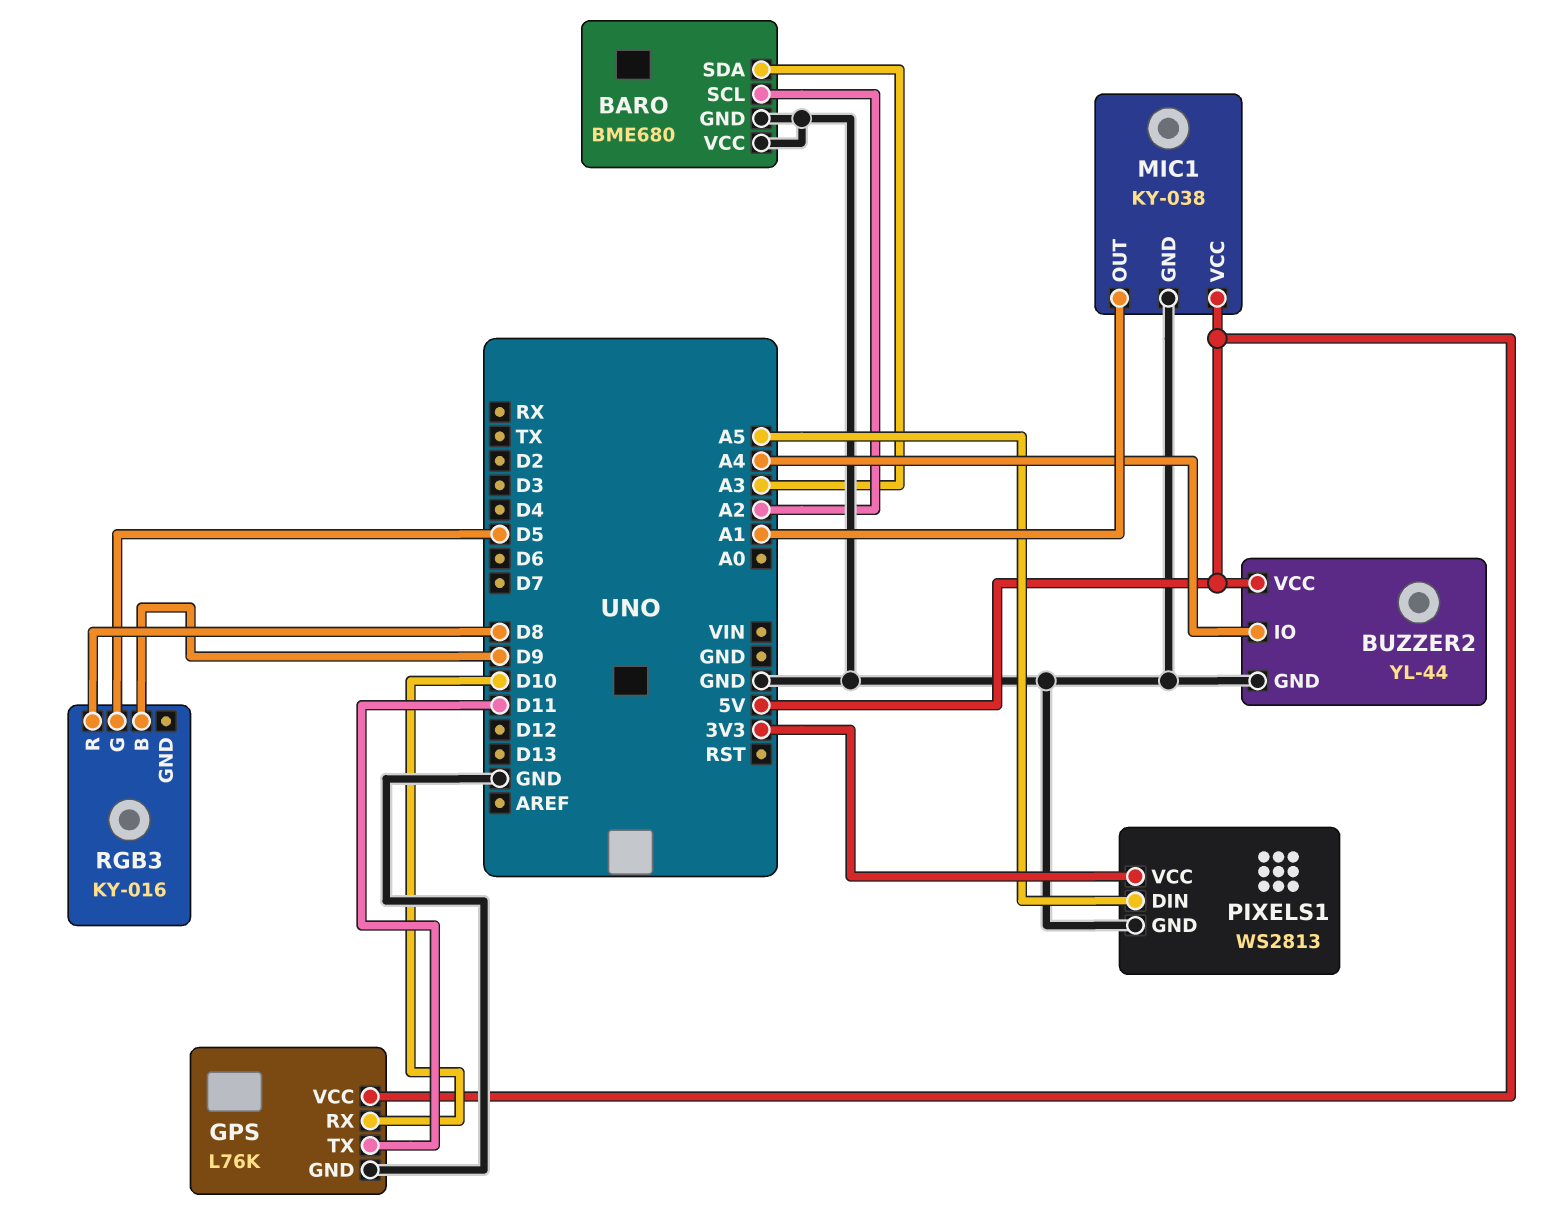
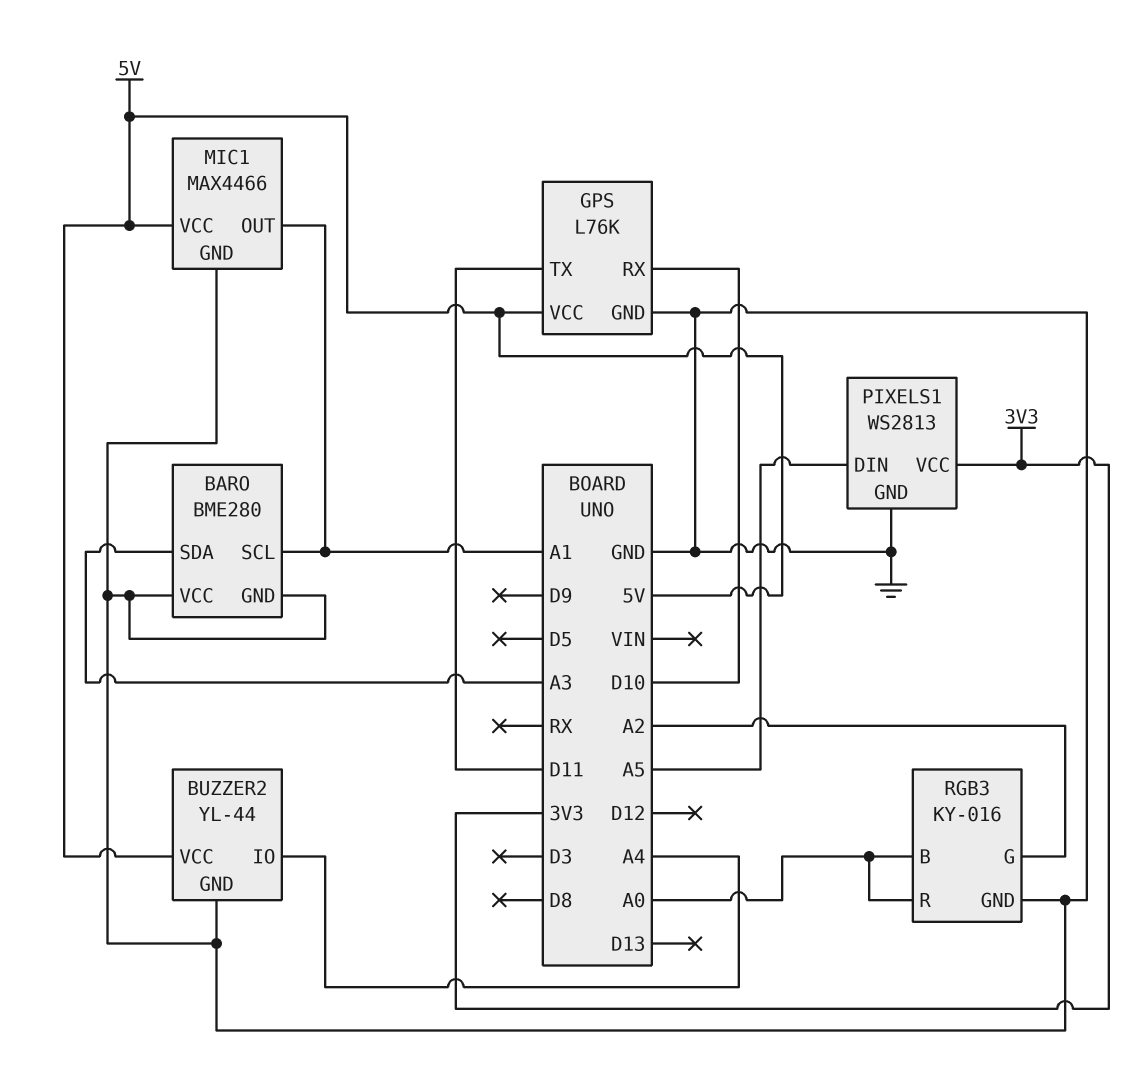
BARO: BME680 -> BME280
BARO pin SCL: A2 -> A1
MIC1: KY-038 -> MAX4466
RGB3 pin B: D9 -> A0
RGB3 pin G: D5 -> A2
RGB3 pin GND: none -> GND
RGB3 pin R: D8 -> A0

